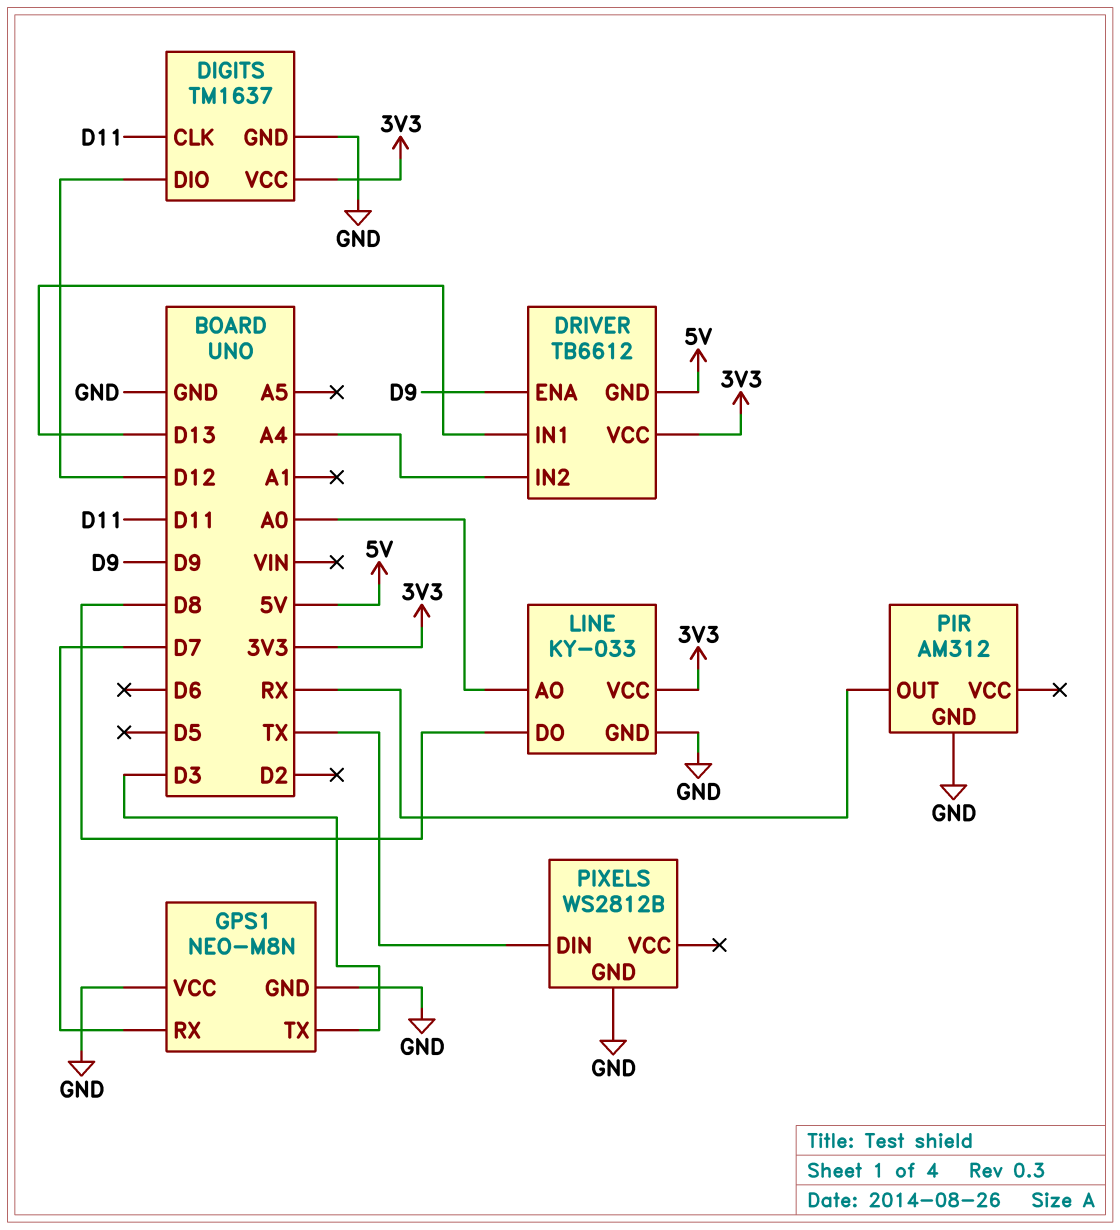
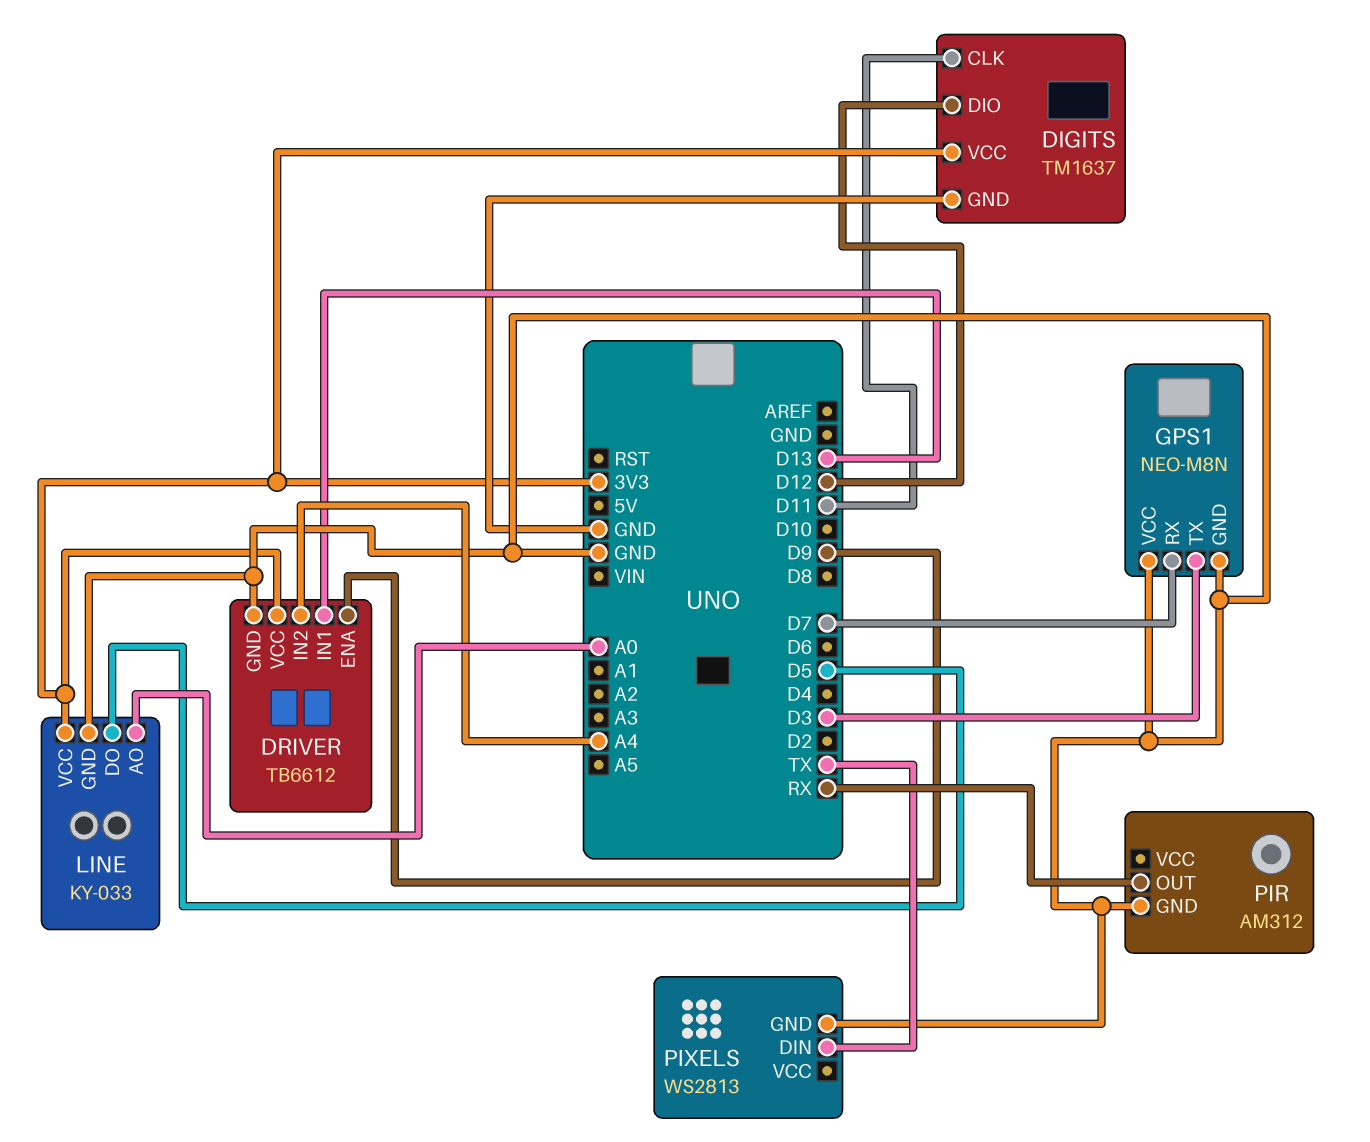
DRIVER pin GND: 5V -> GND
LINE pin DO: D8 -> D5
PIXELS: WS2812B -> WS2813

